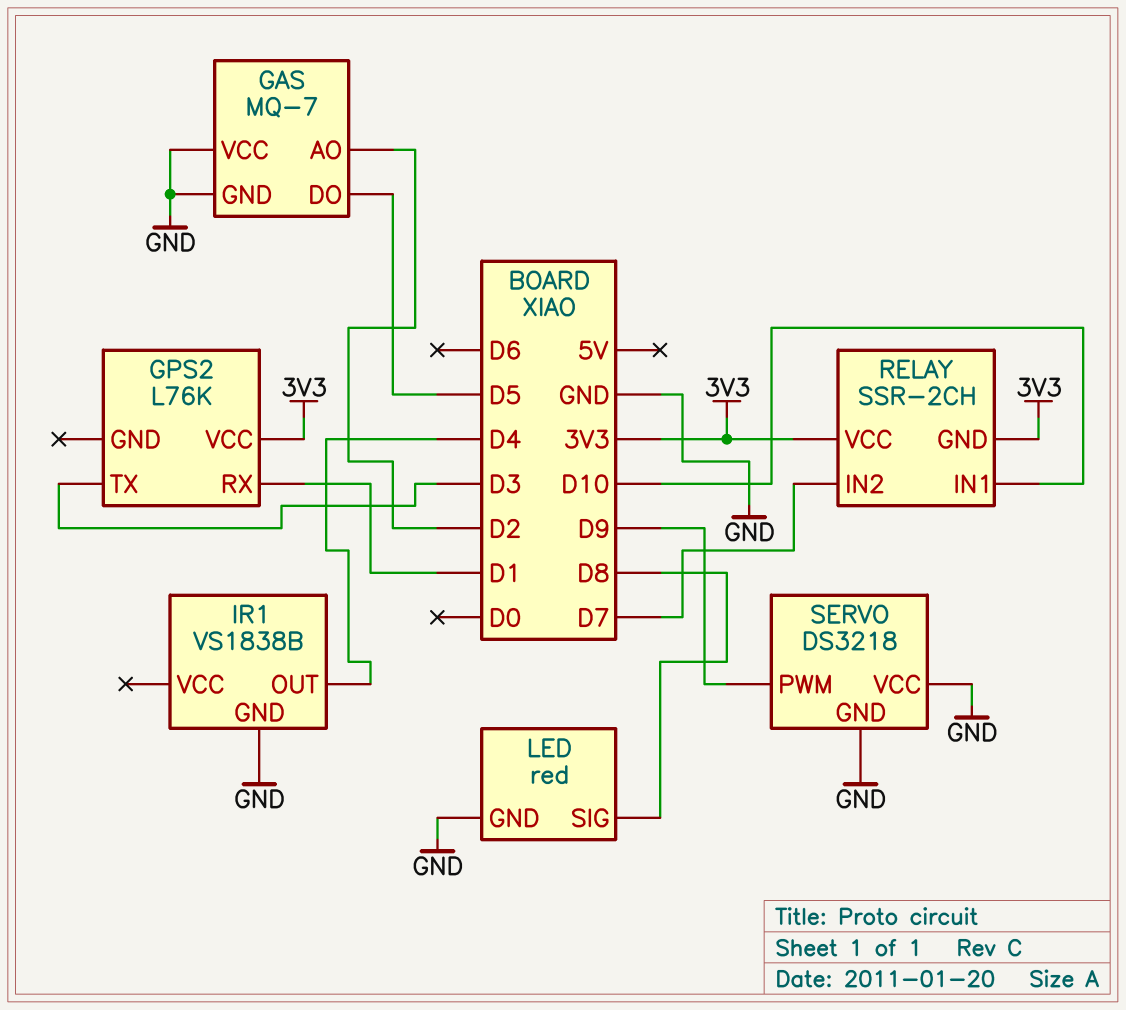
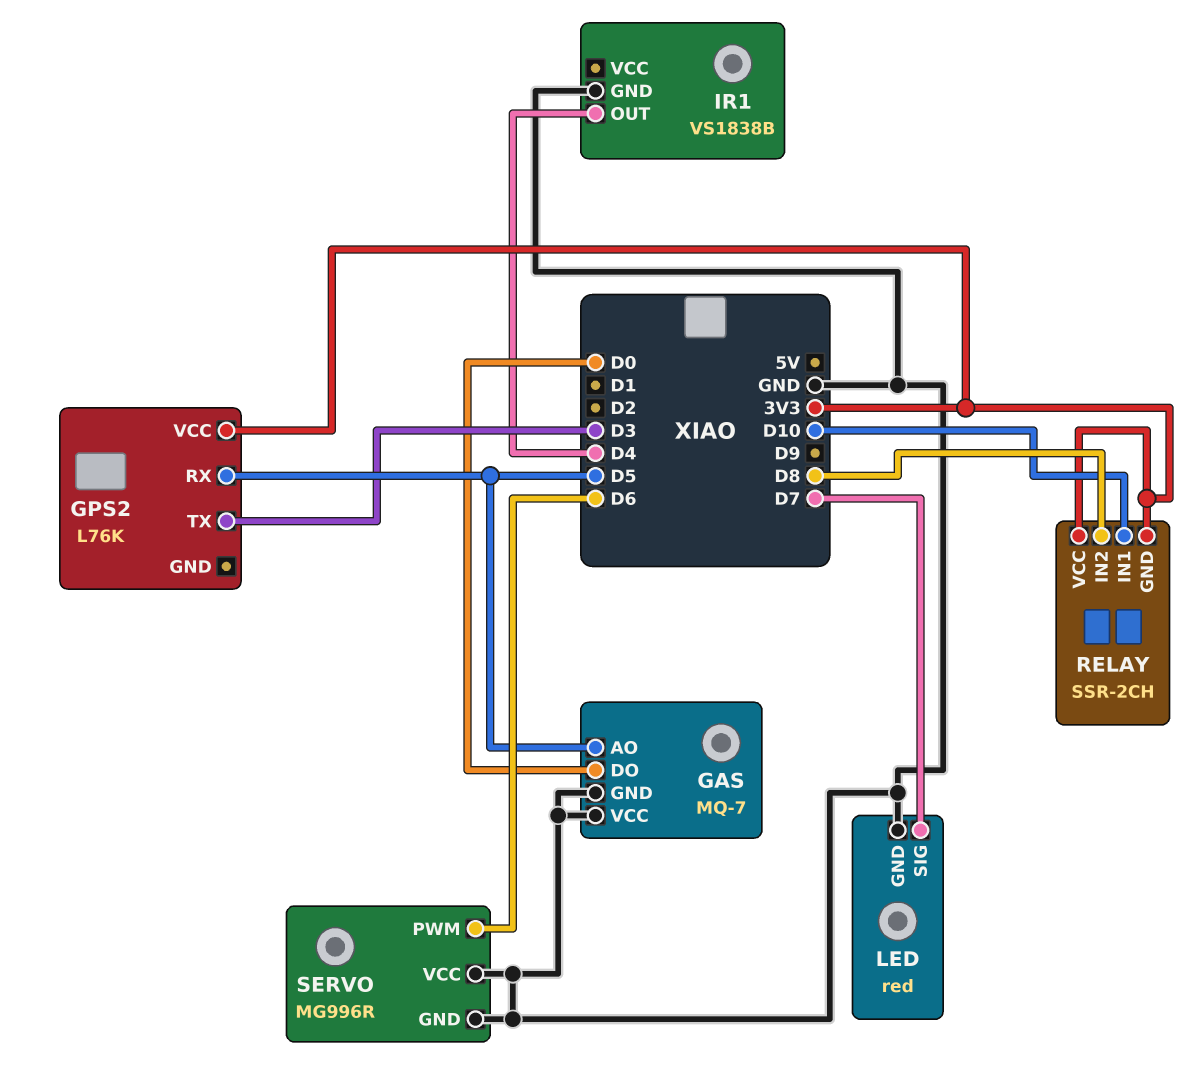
GAS pin AO: D2 -> D5
GAS pin DO: D5 -> D0
GPS2 pin RX: D1 -> D5
LED pin SIG: D8 -> D7
RELAY pin IN2: D7 -> D8
SERVO: DS3218 -> MG996R
SERVO pin PWM: D9 -> D6

